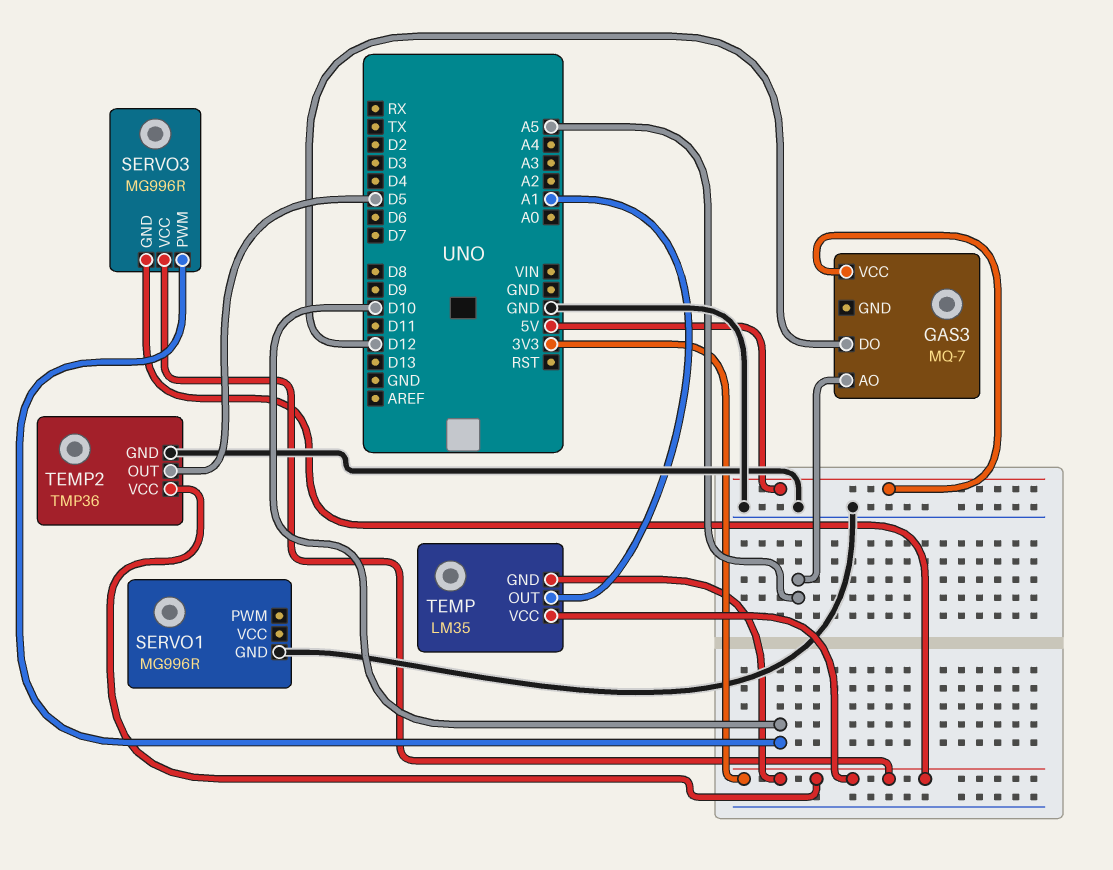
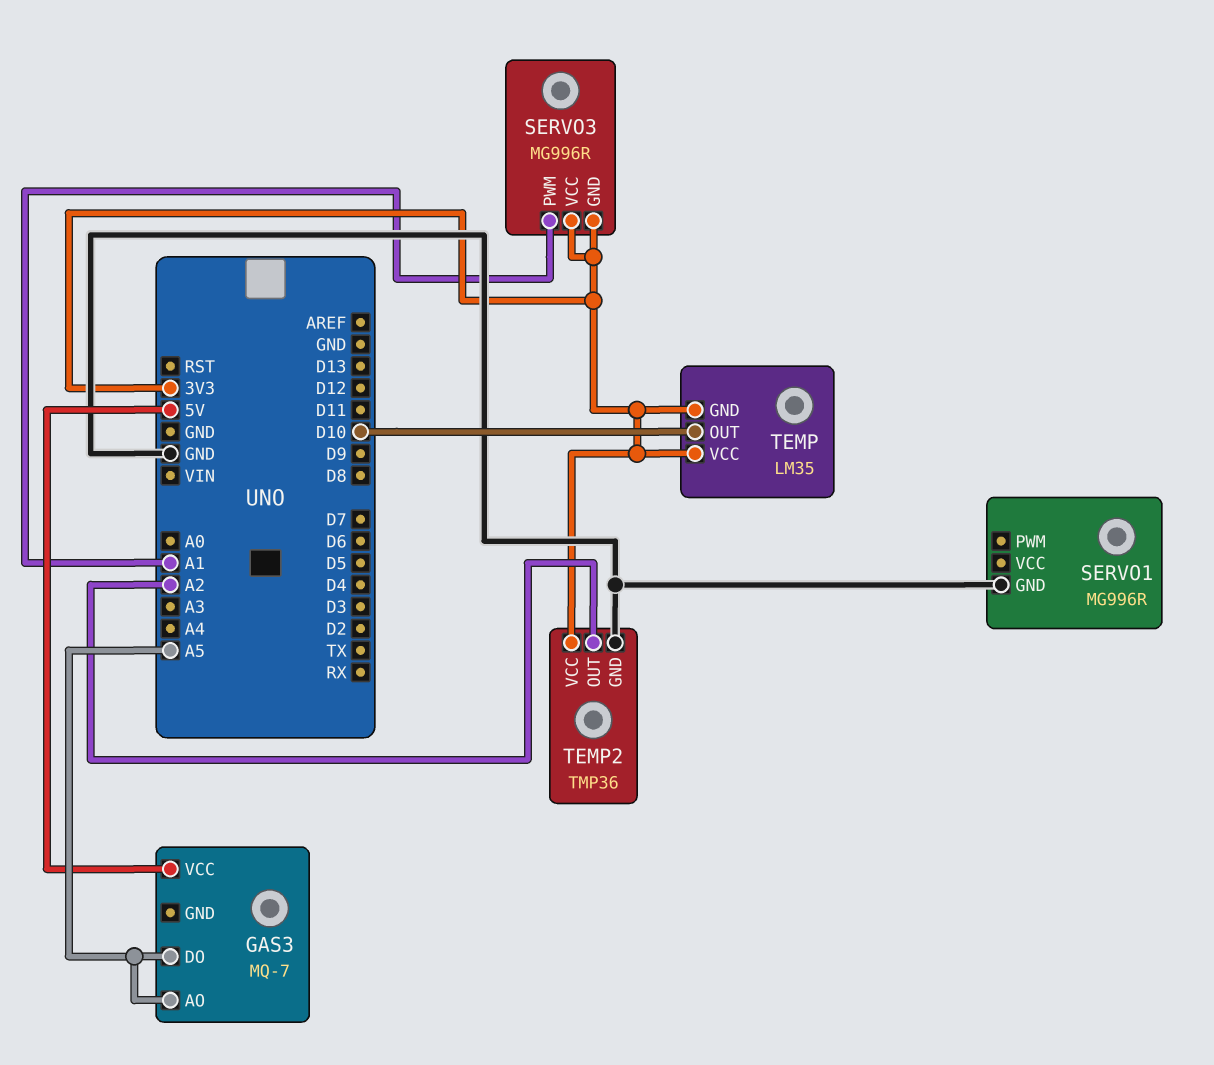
GAS3 pin DO: D12 -> A5
SERVO3 pin PWM: D10 -> A1
TEMP pin OUT: A1 -> D10
TEMP2 pin OUT: D5 -> A2

